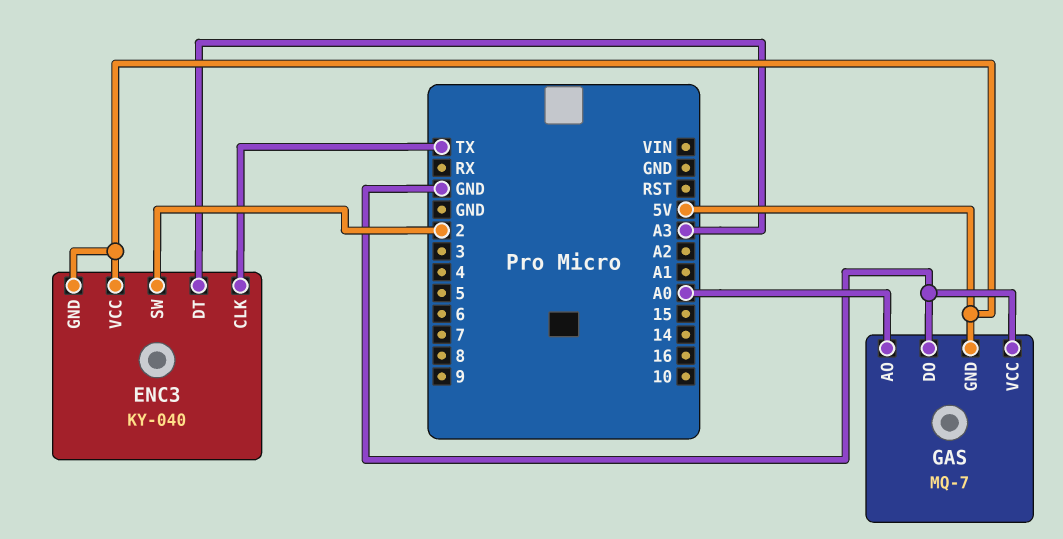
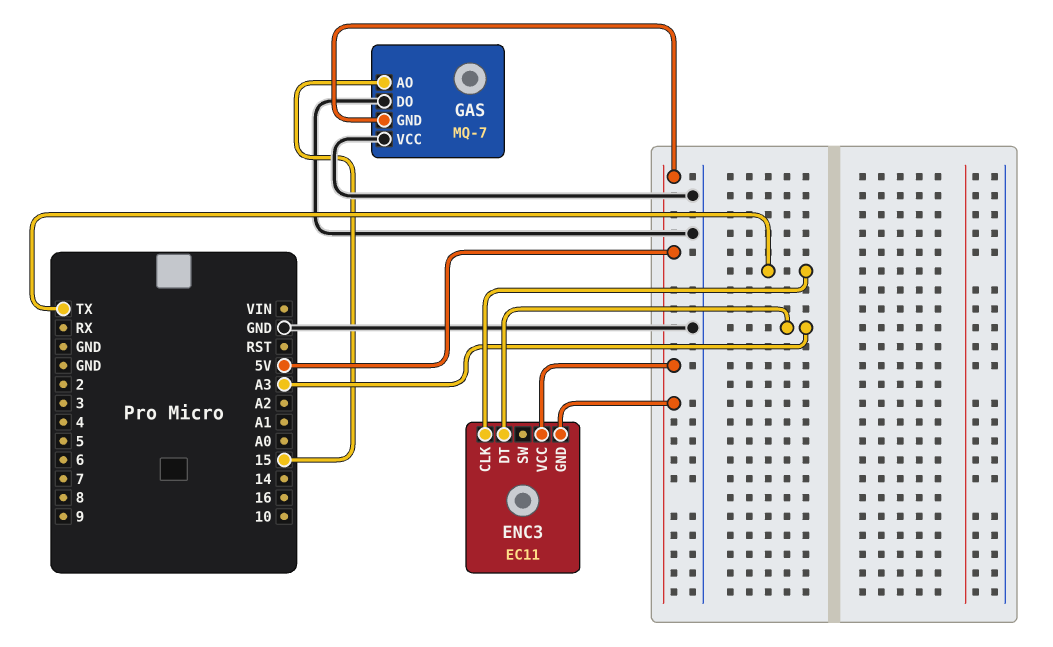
ENC3: KY-040 -> EC11
ENC3 pin SW: 2 -> none
GAS pin AO: A0 -> 15

